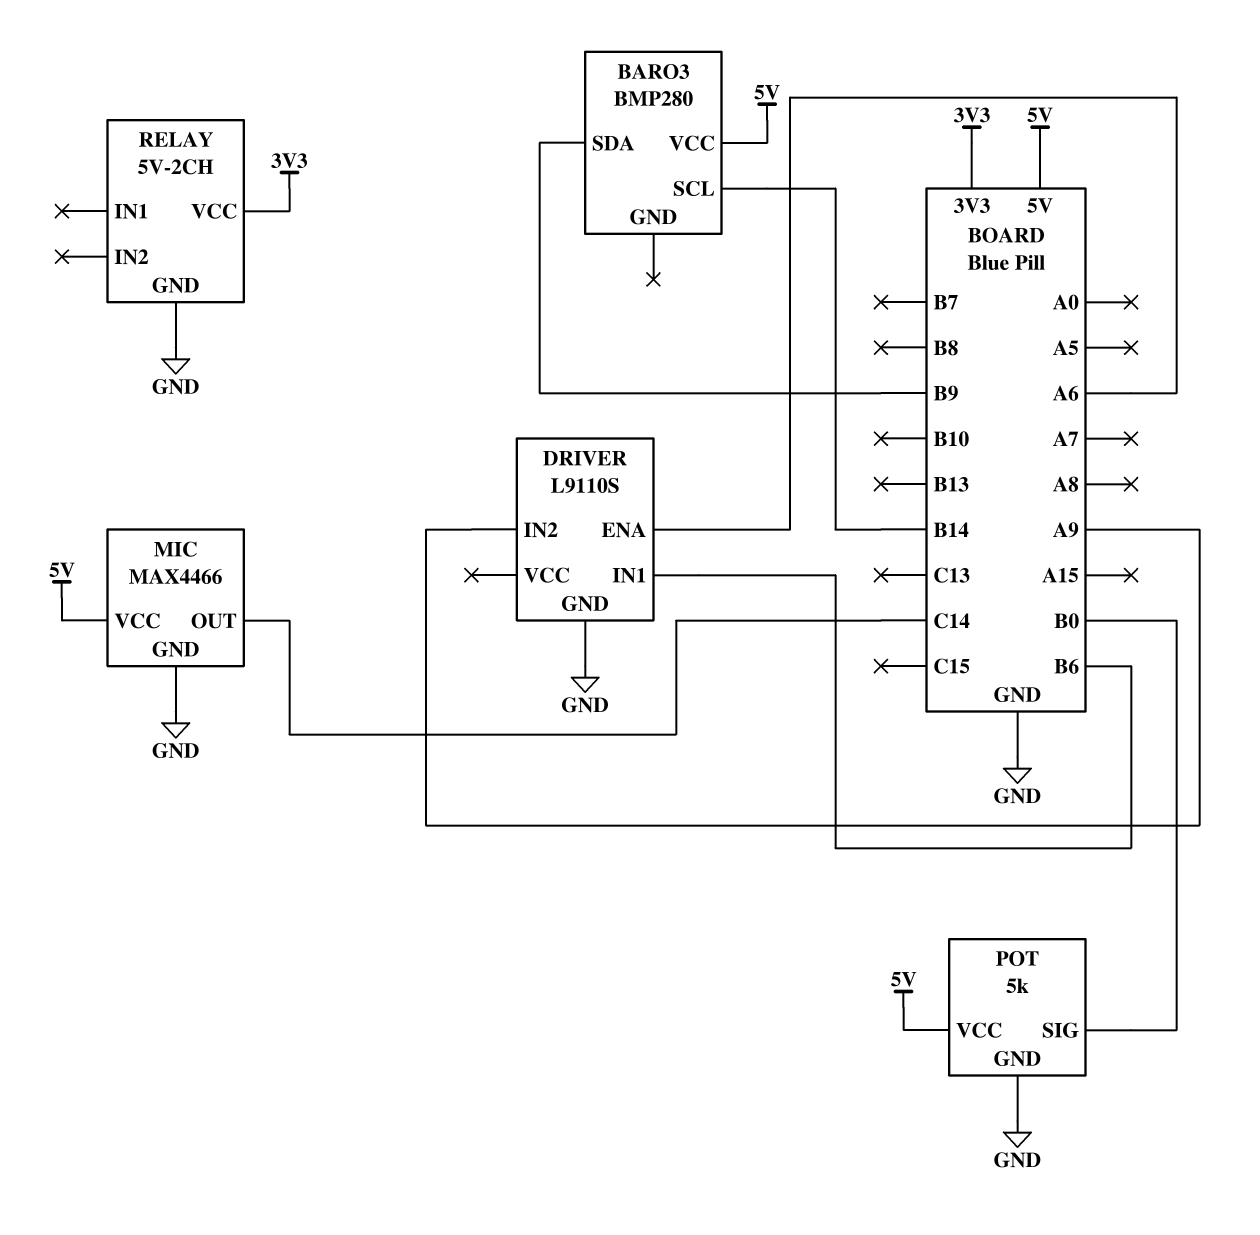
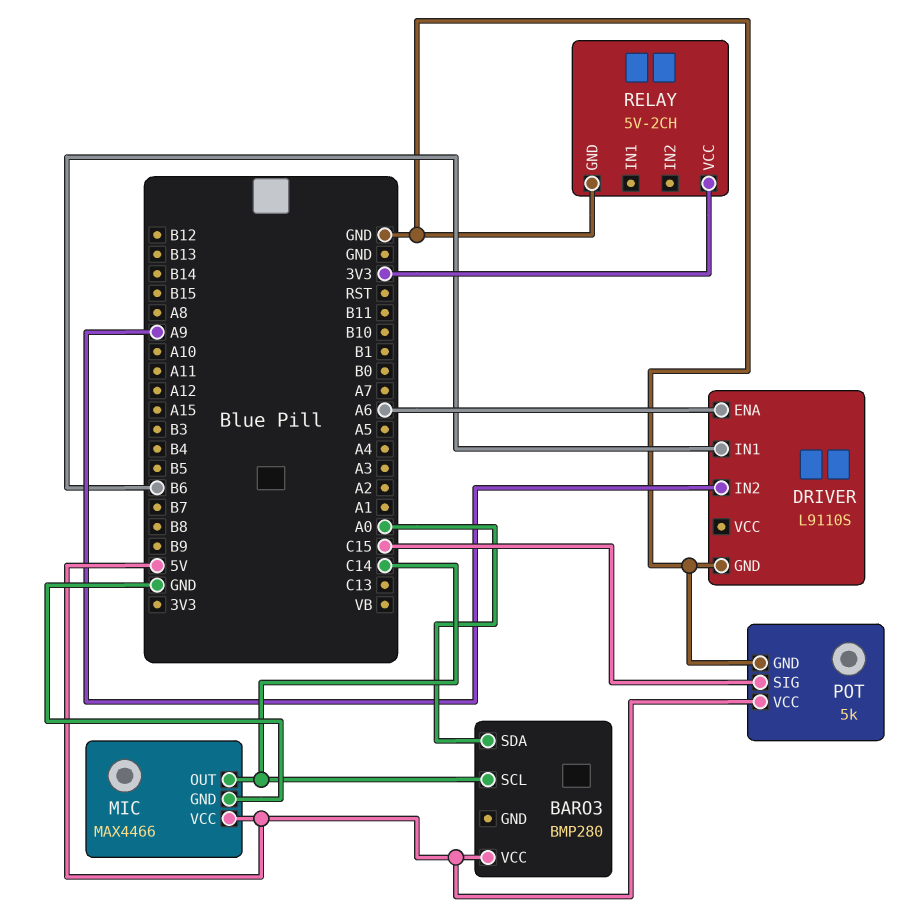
BARO3 pin SCL: B14 -> C14
BARO3 pin SDA: B9 -> A0
POT pin SIG: B0 -> C15

